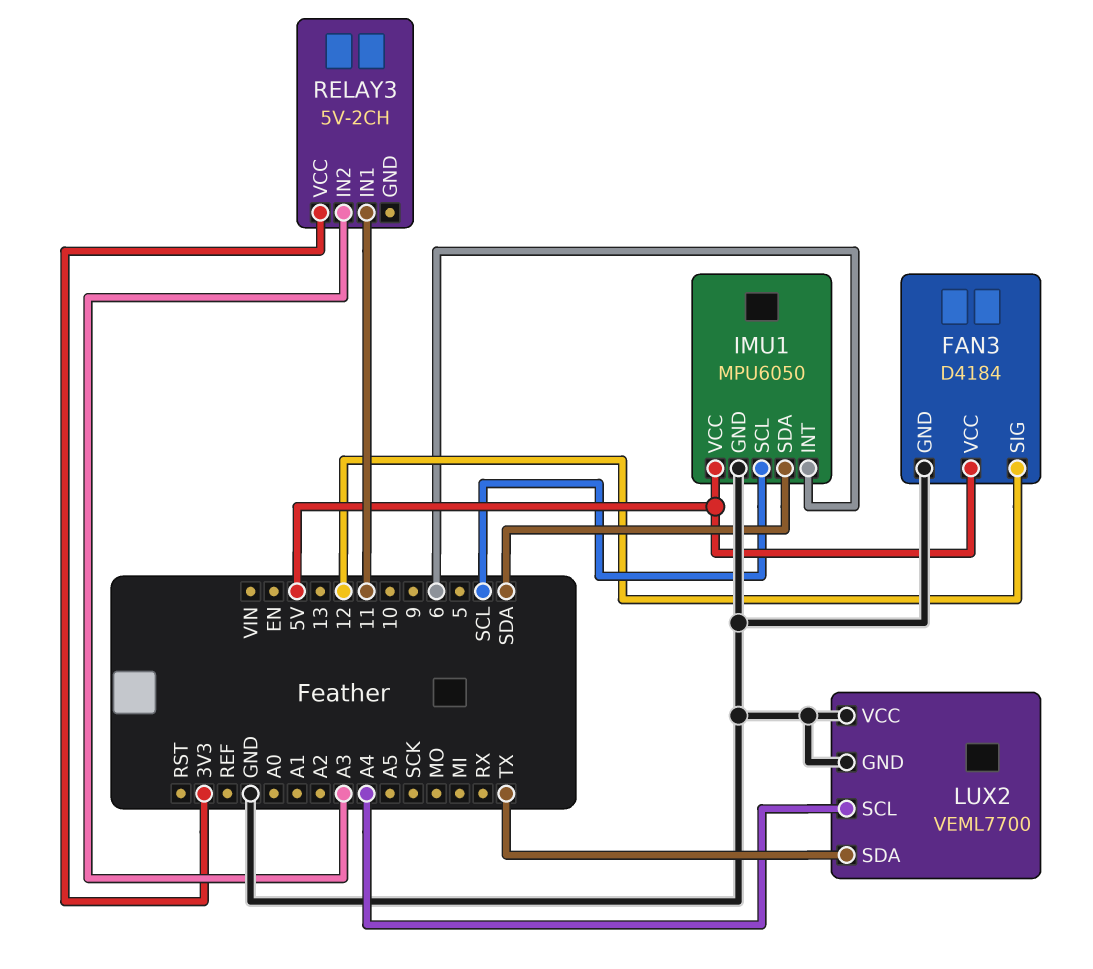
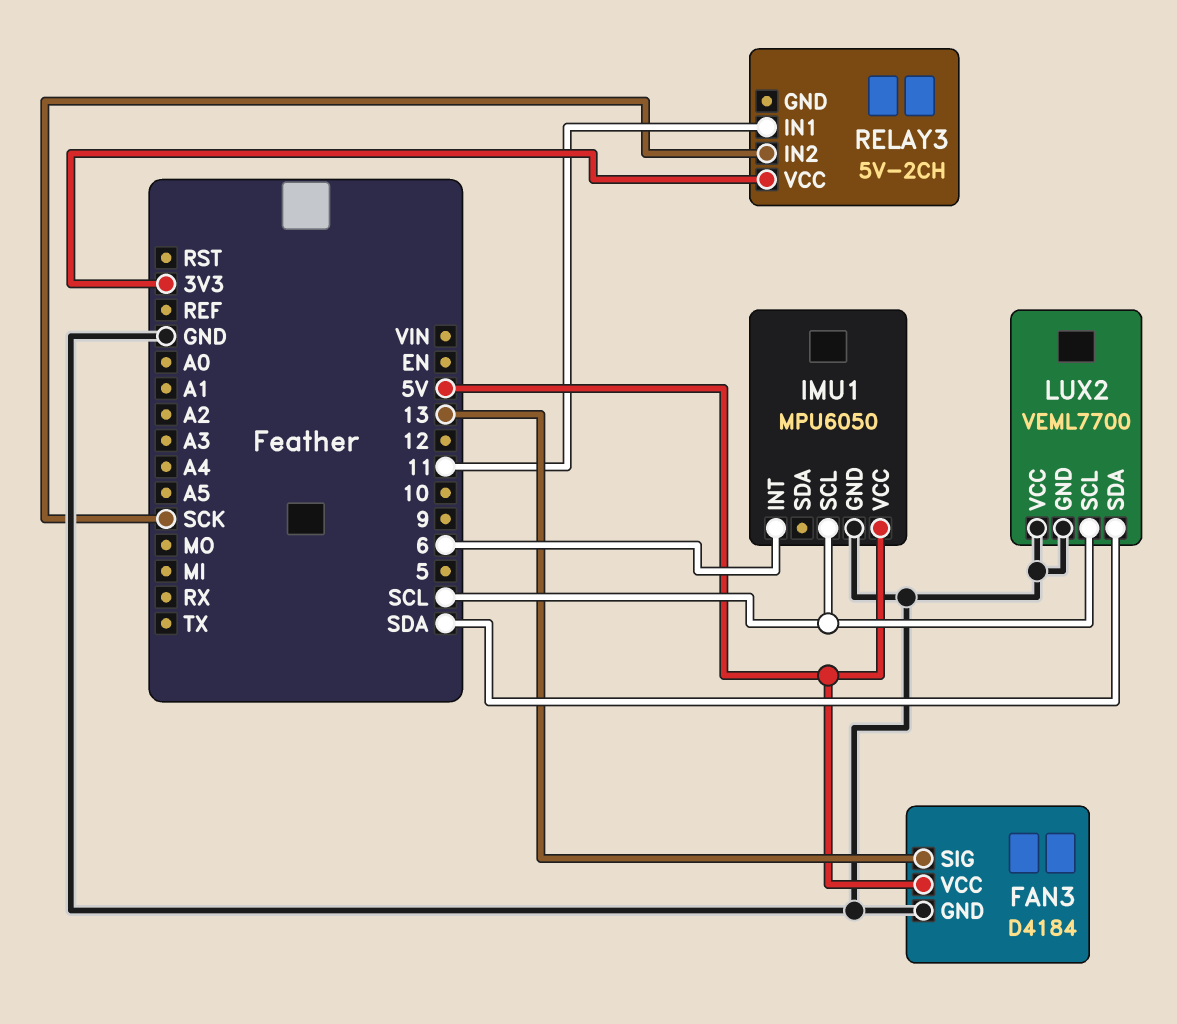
FAN3 pin SIG: 12 -> 13
IMU1 pin SDA: SDA -> none
LUX2 pin SCL: A4 -> SCL
LUX2 pin SDA: TX -> SDA
RELAY3 pin IN2: A3 -> SCK

